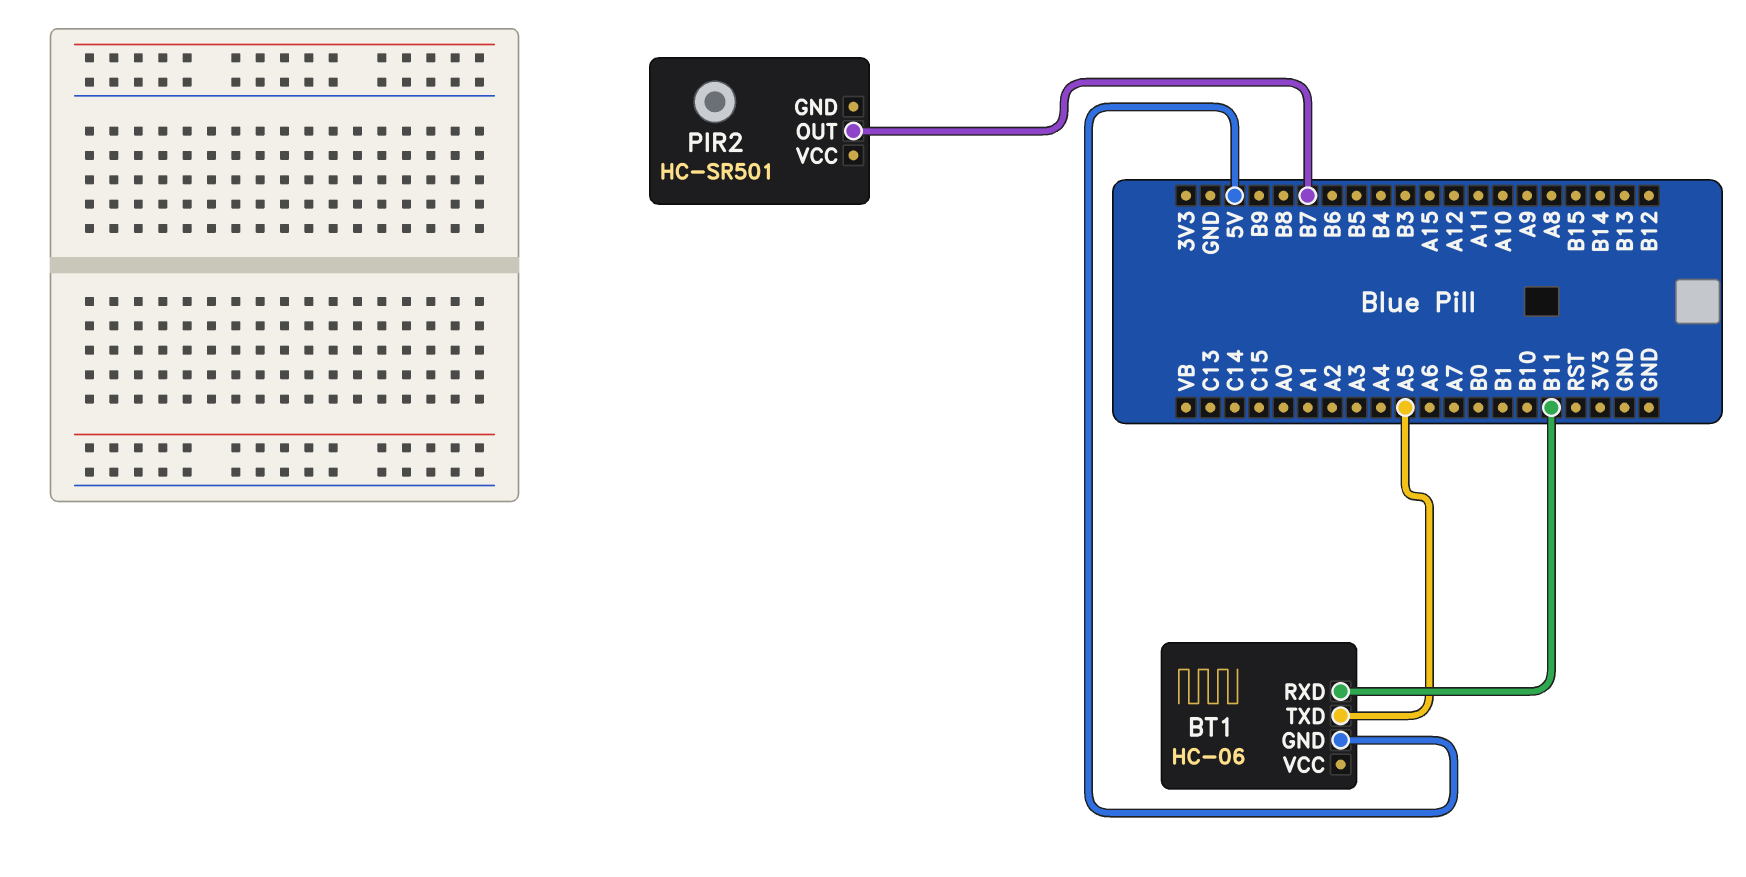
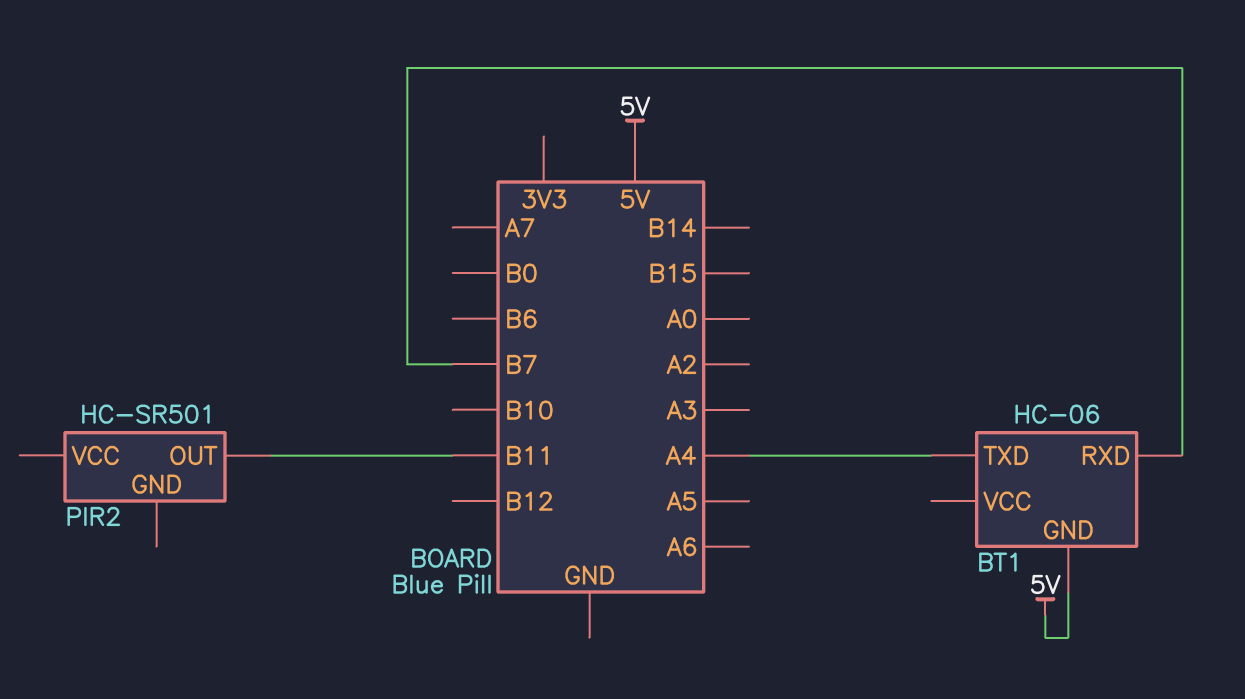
BT1 pin RXD: B11 -> B7
BT1 pin TXD: A5 -> A4
PIR2 pin OUT: B7 -> B11

